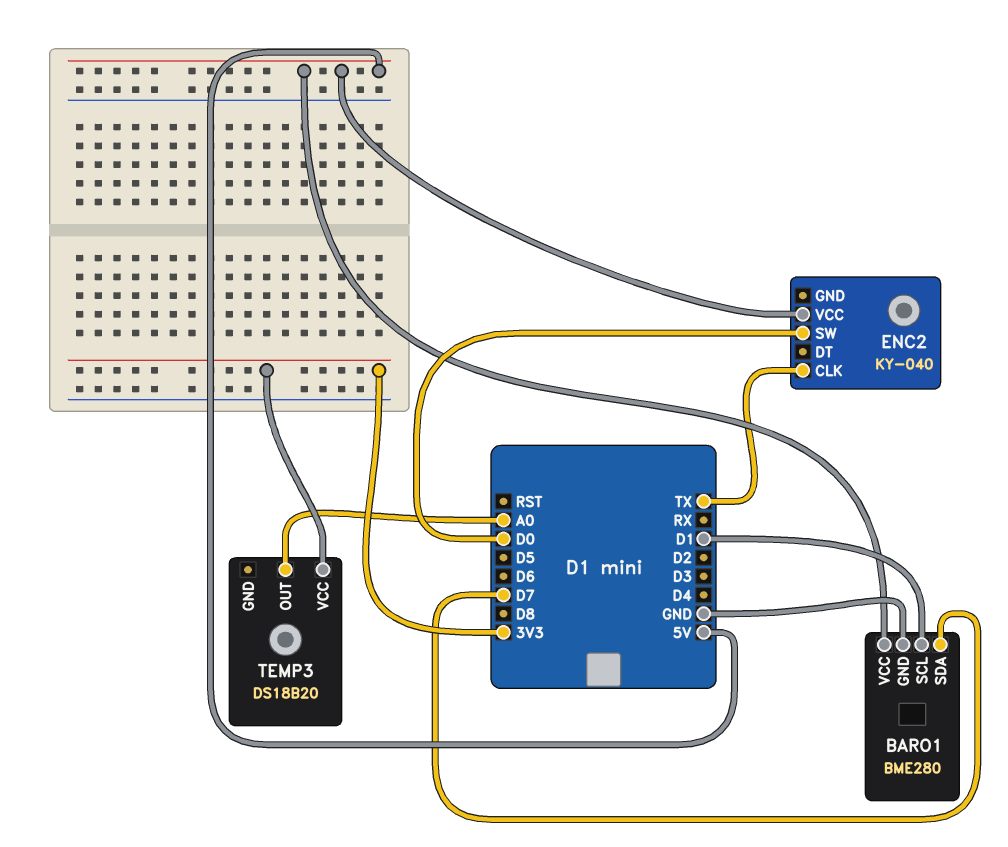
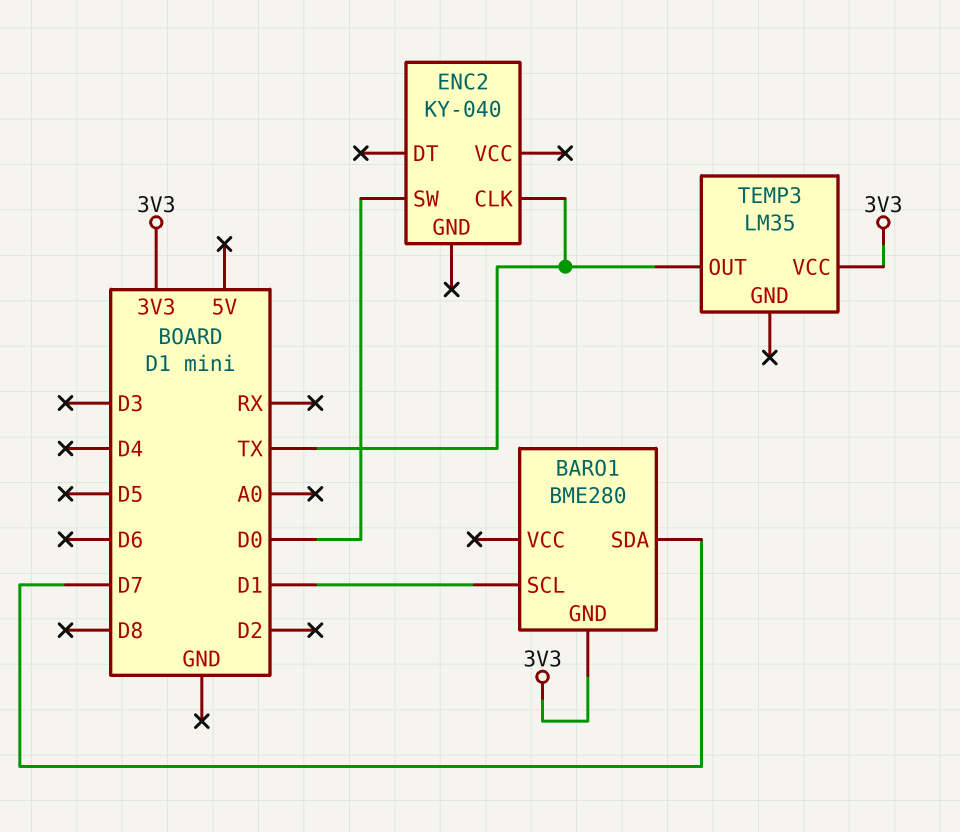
BARO1 pin GND: GND -> 3V3
BARO1 pin VCC: 5V -> none
ENC2 pin VCC: 5V -> none
TEMP3: DS18B20 -> LM35
TEMP3 pin OUT: A0 -> TX

